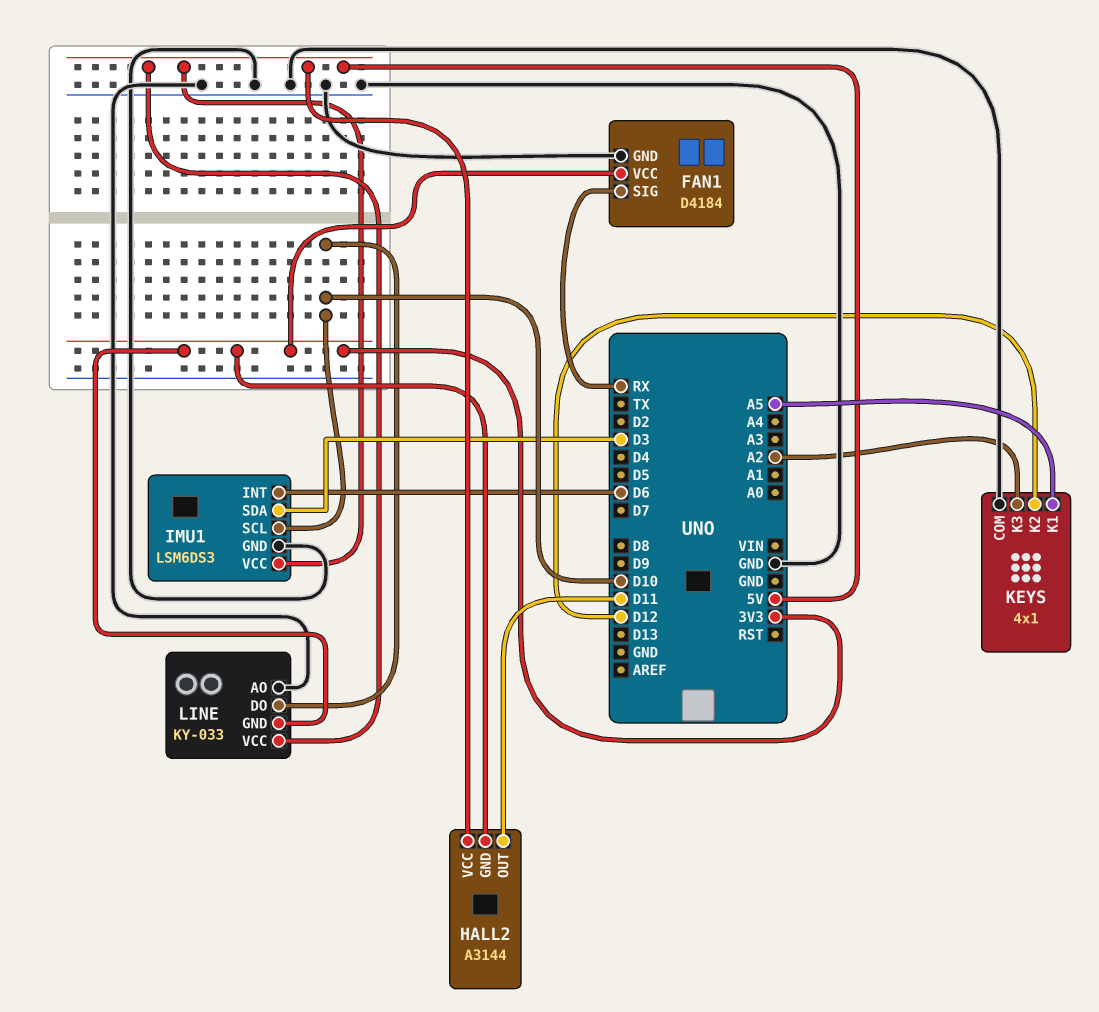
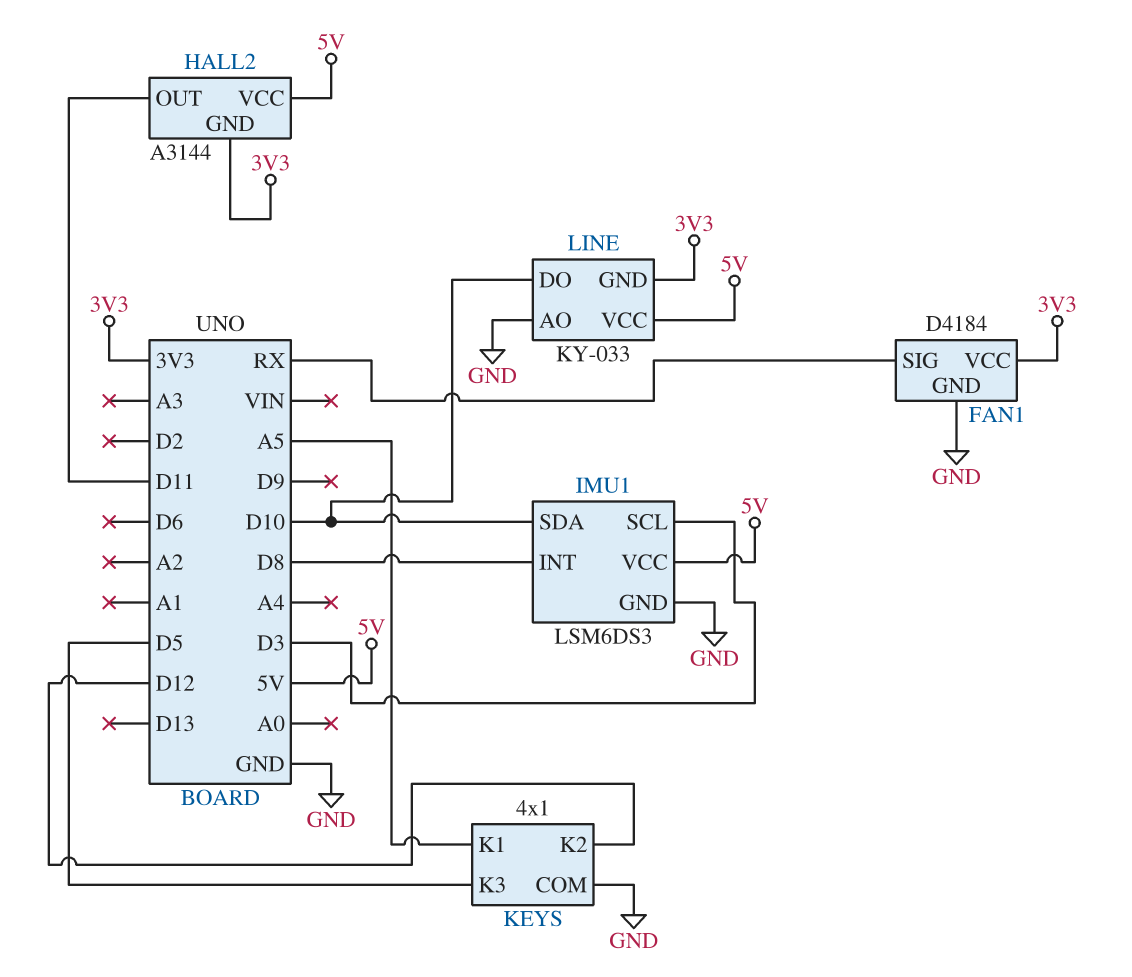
IMU1 pin INT: D6 -> D8
IMU1 pin SCL: D10 -> D3
IMU1 pin SDA: D3 -> D10
KEYS pin K3: A2 -> D5

